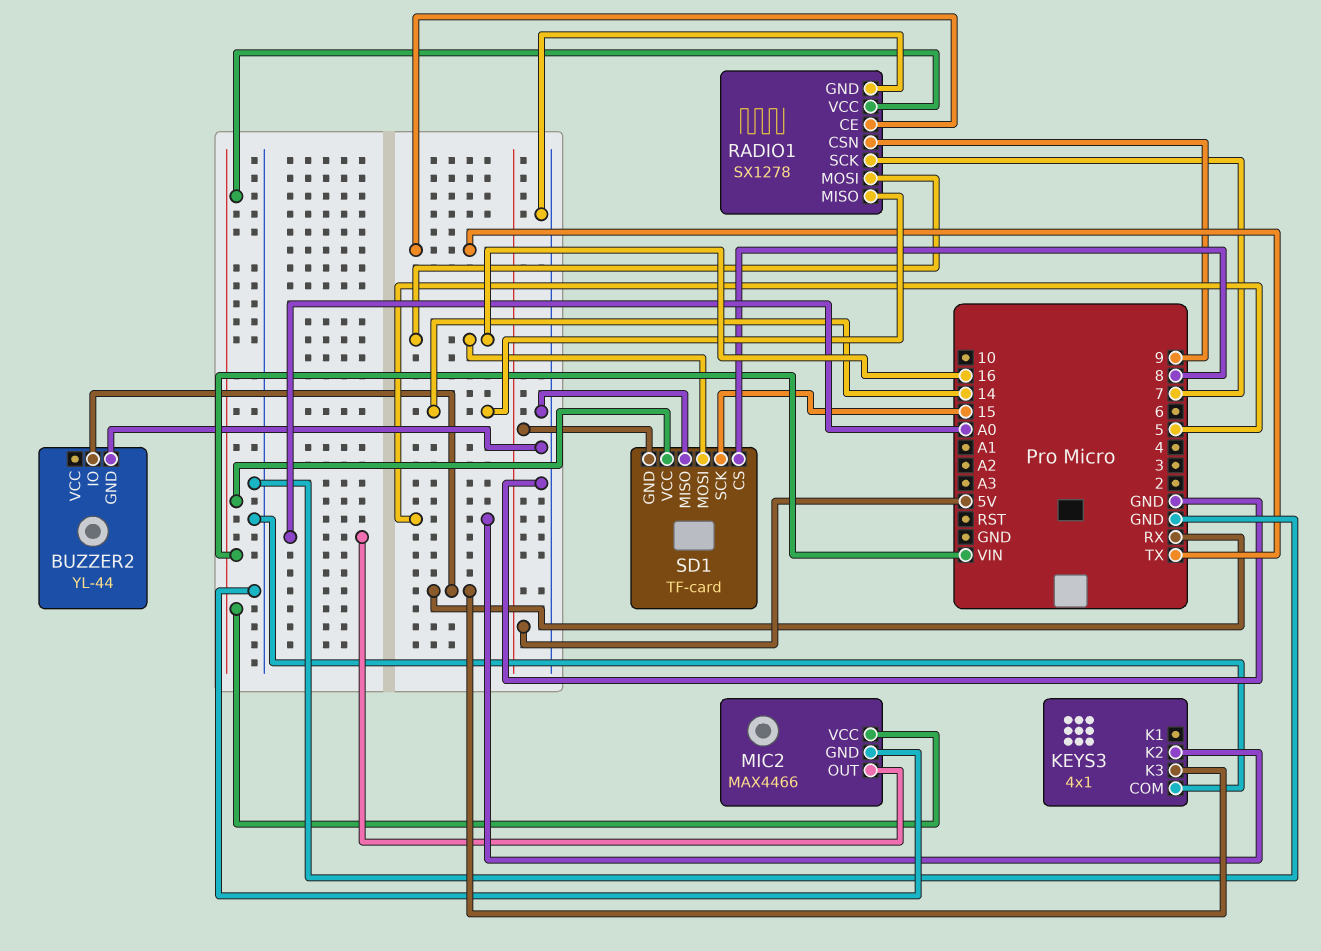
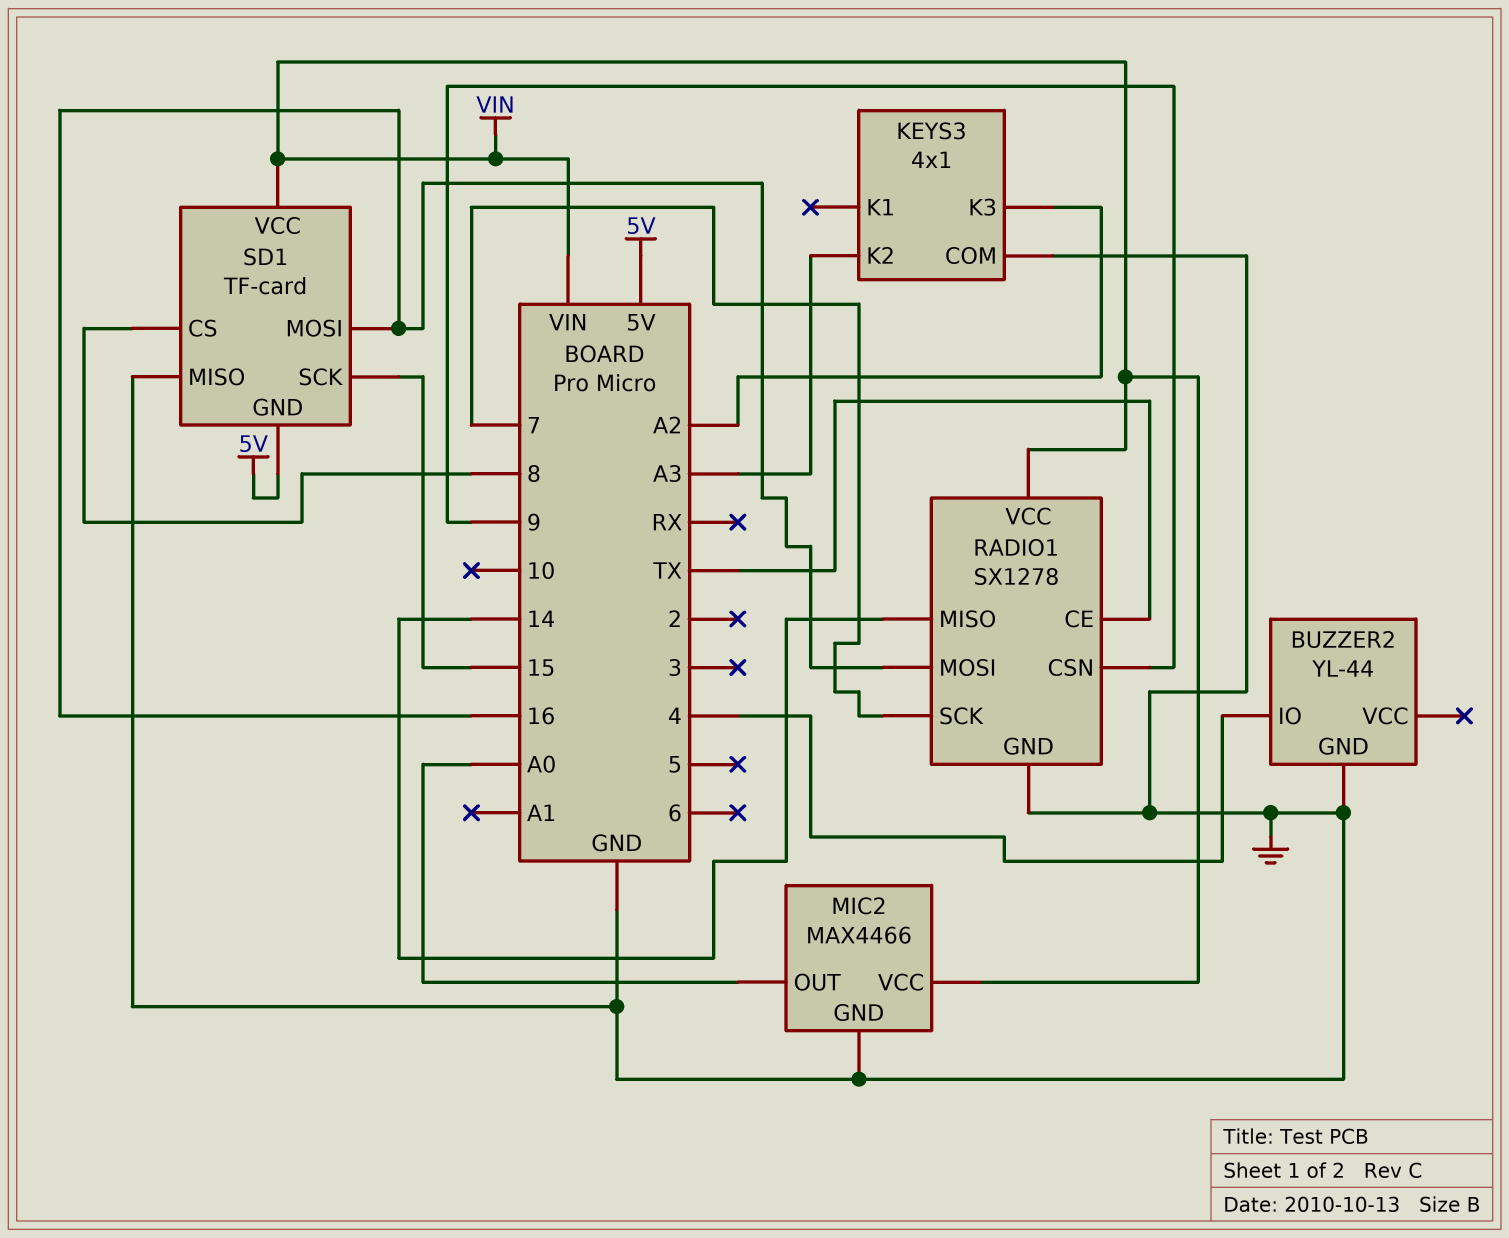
BUZZER2 pin IO: RX -> 4
KEYS3 pin K2: 5 -> A3
KEYS3 pin K3: RX -> A2

